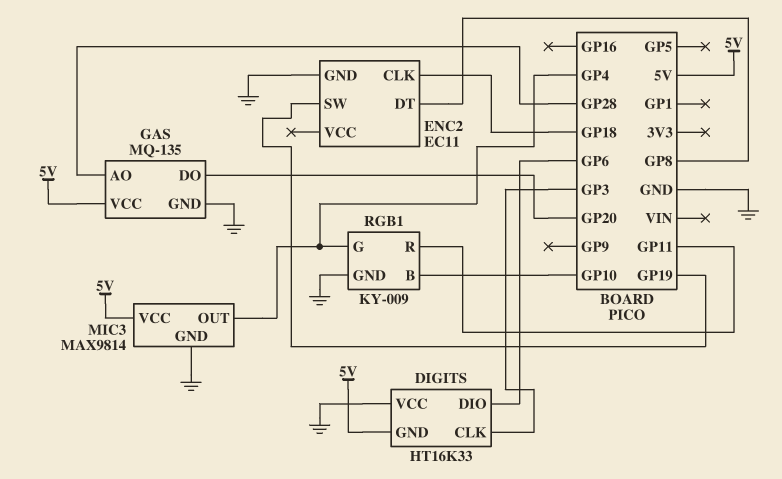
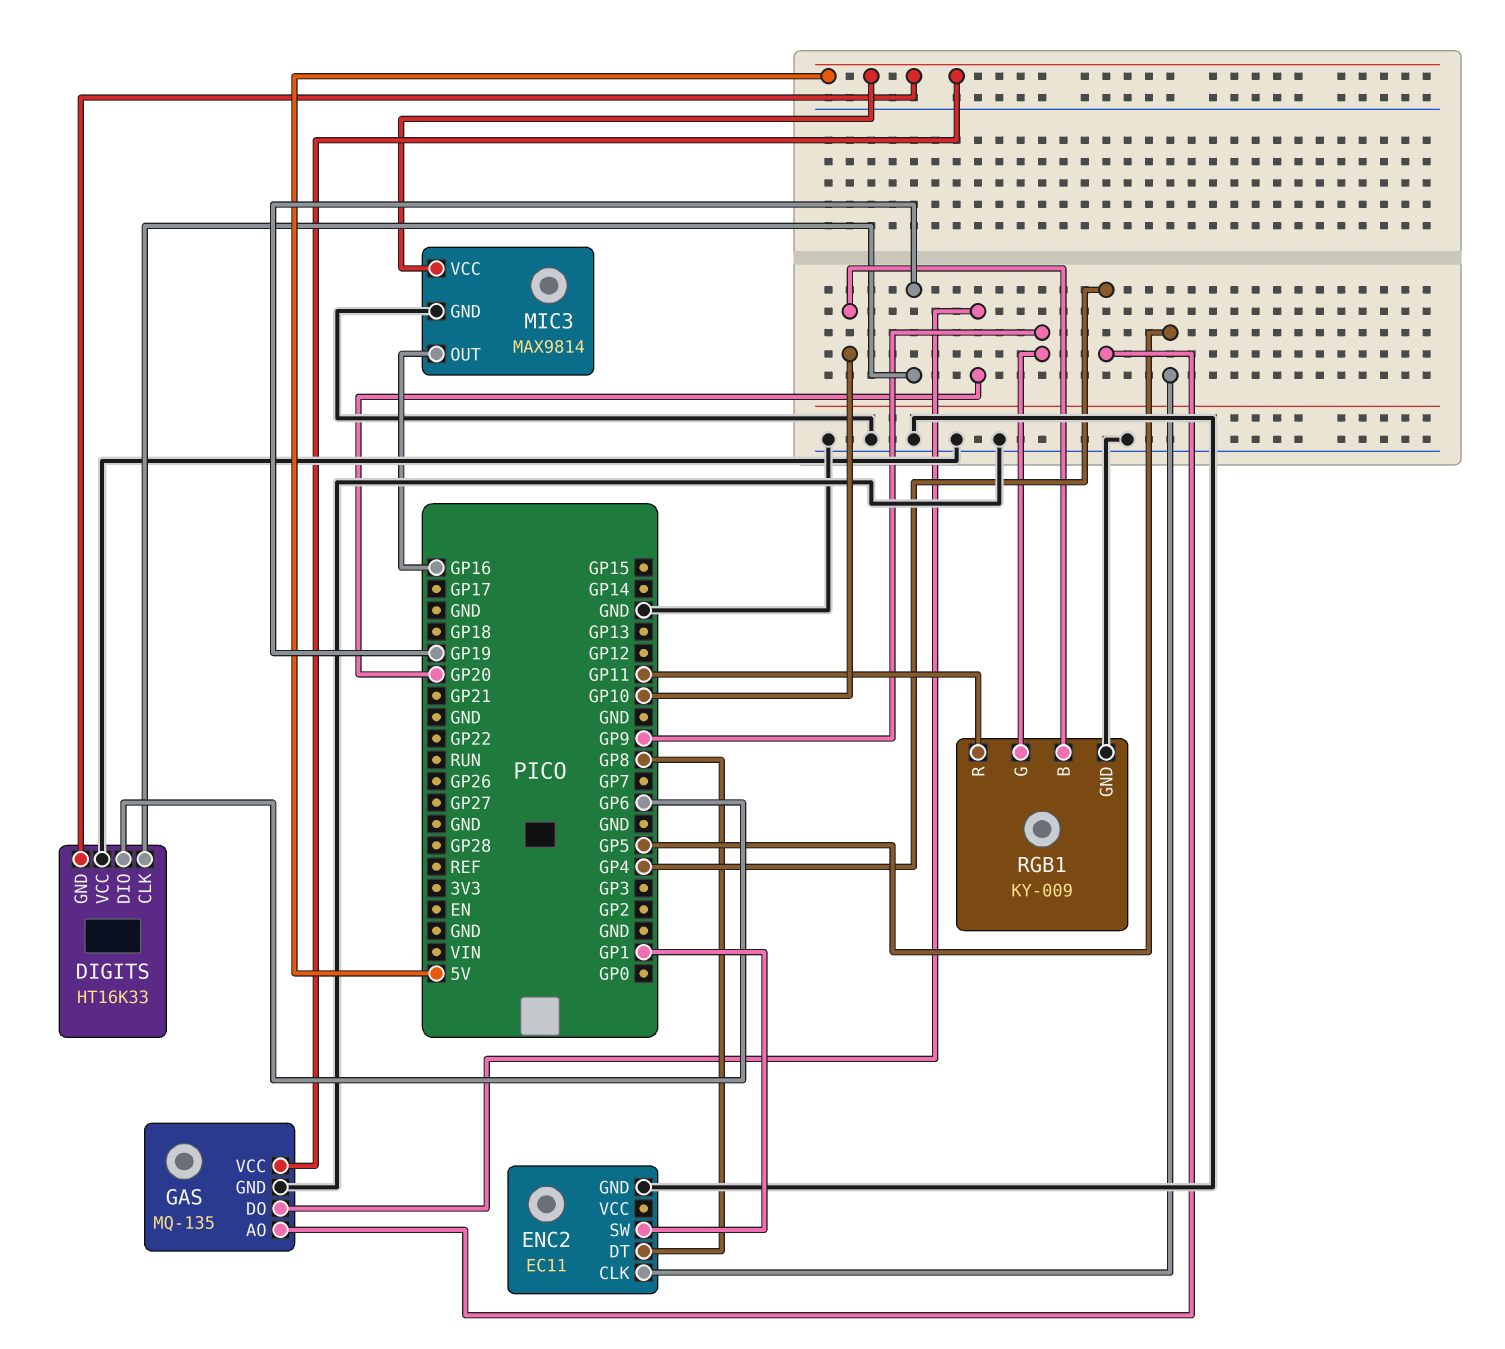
DIGITS pin CLK: GP3 -> GP19
ENC2 pin CLK: GP18 -> GP5
ENC2 pin SW: GP19 -> GP1
GAS pin AO: GP28 -> GP4
MIC3 pin OUT: GP4 -> GP16
RGB1 pin G: GP4 -> GP9

